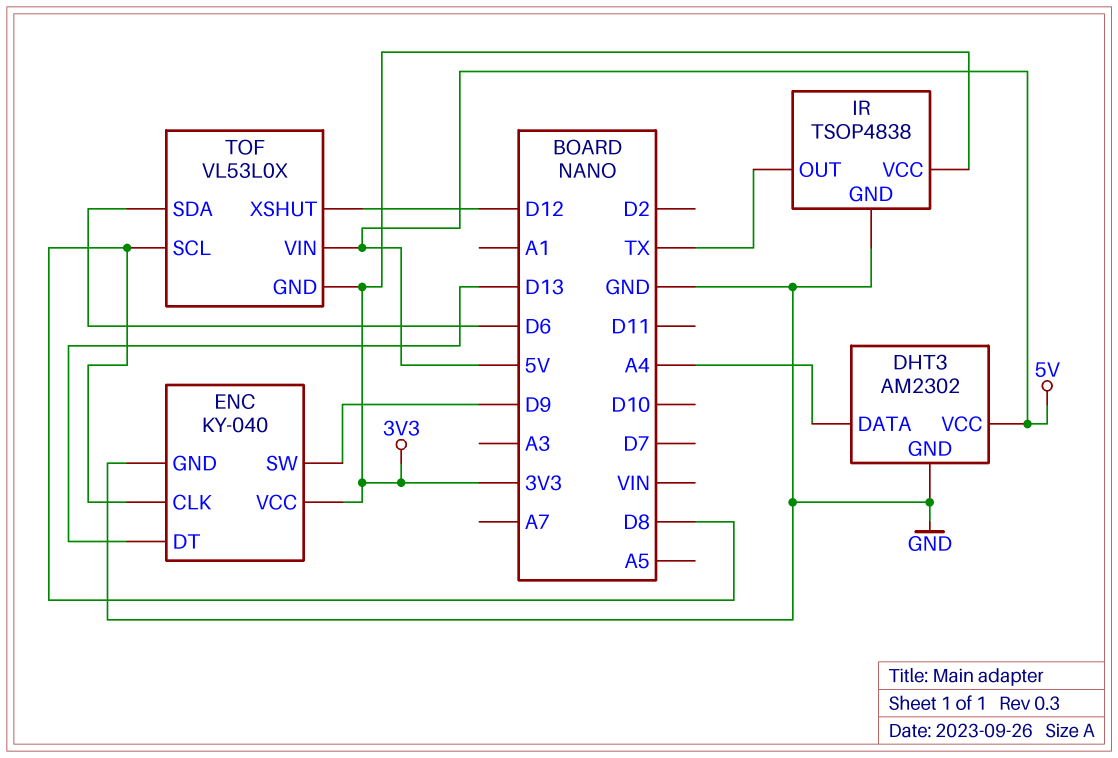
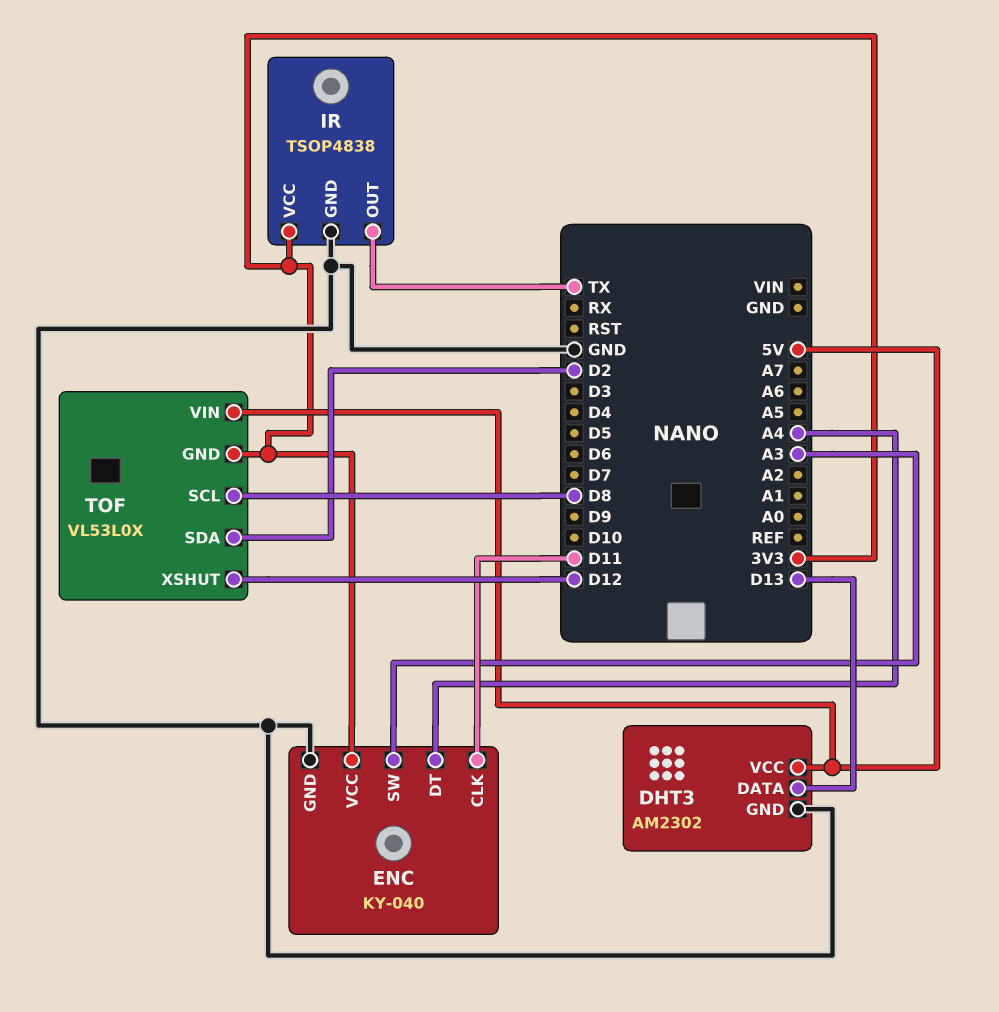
DHT3 pin DATA: A4 -> D13
ENC pin CLK: D8 -> D11
ENC pin DT: D13 -> A4
ENC pin SW: D9 -> A3
TOF pin SDA: D6 -> D2

